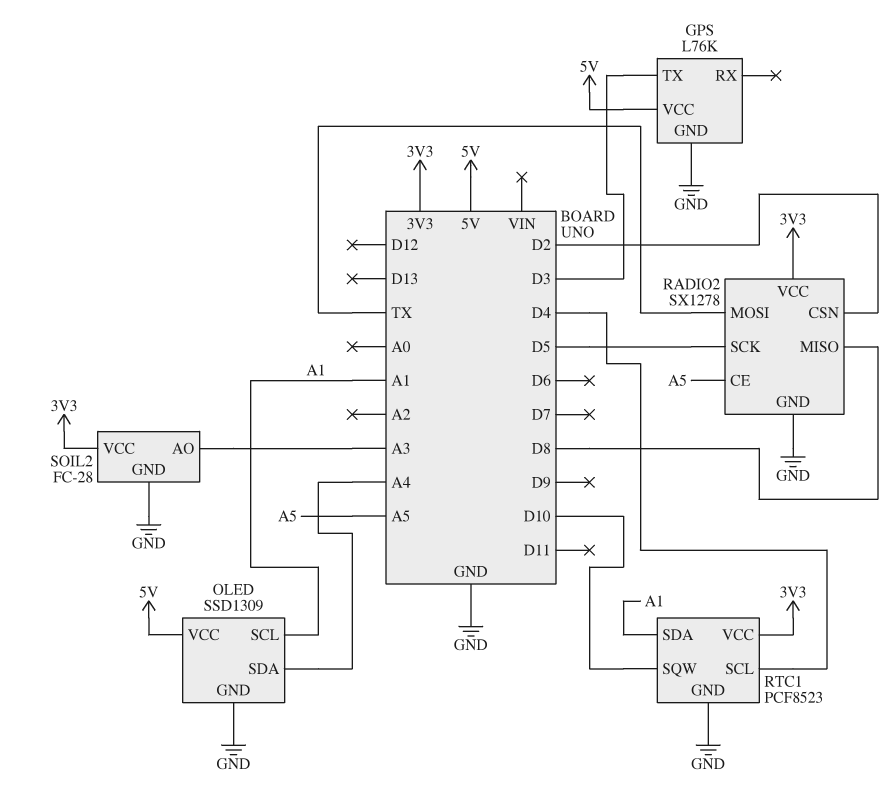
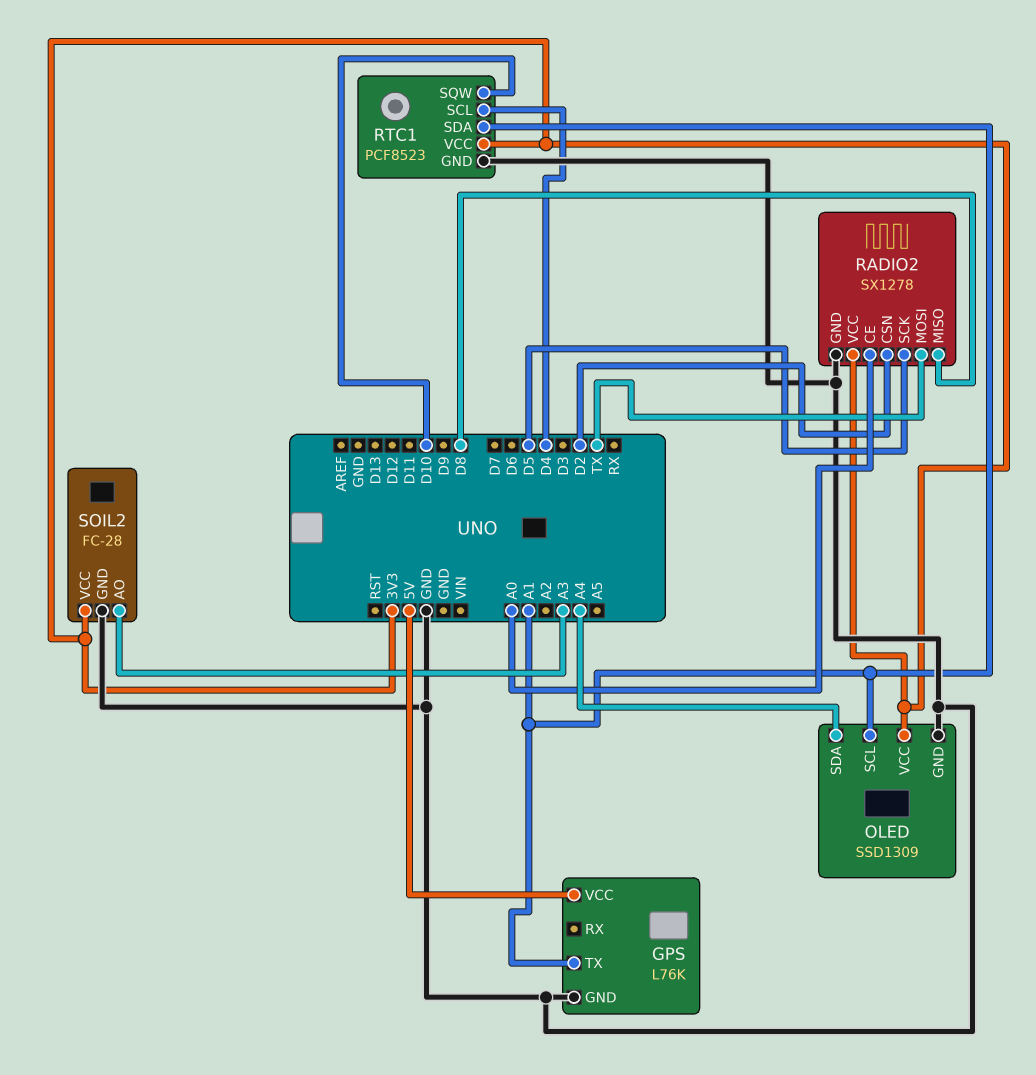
GPS pin TX: D3 -> A1
OLED pin VCC: 5V -> 3V3
RADIO2 pin CE: A5 -> A0

